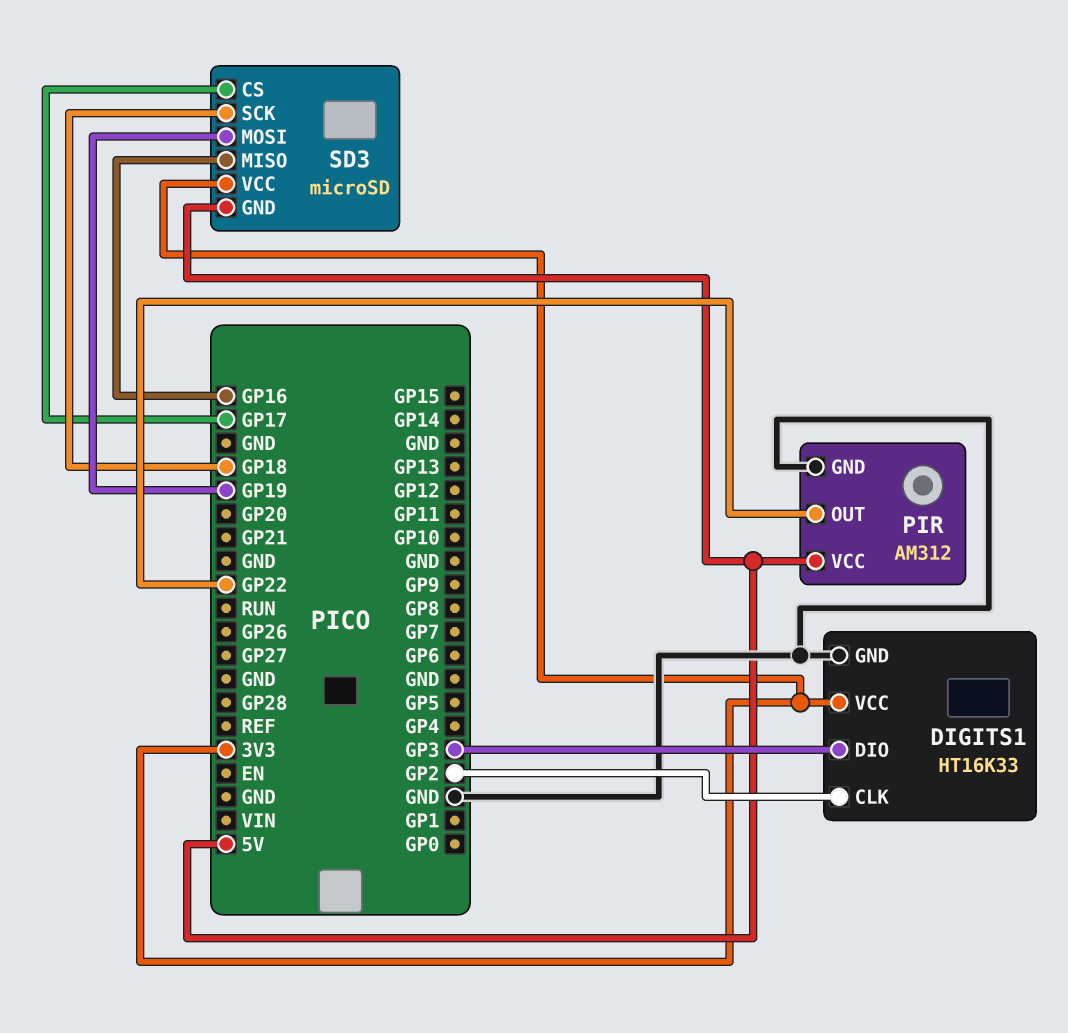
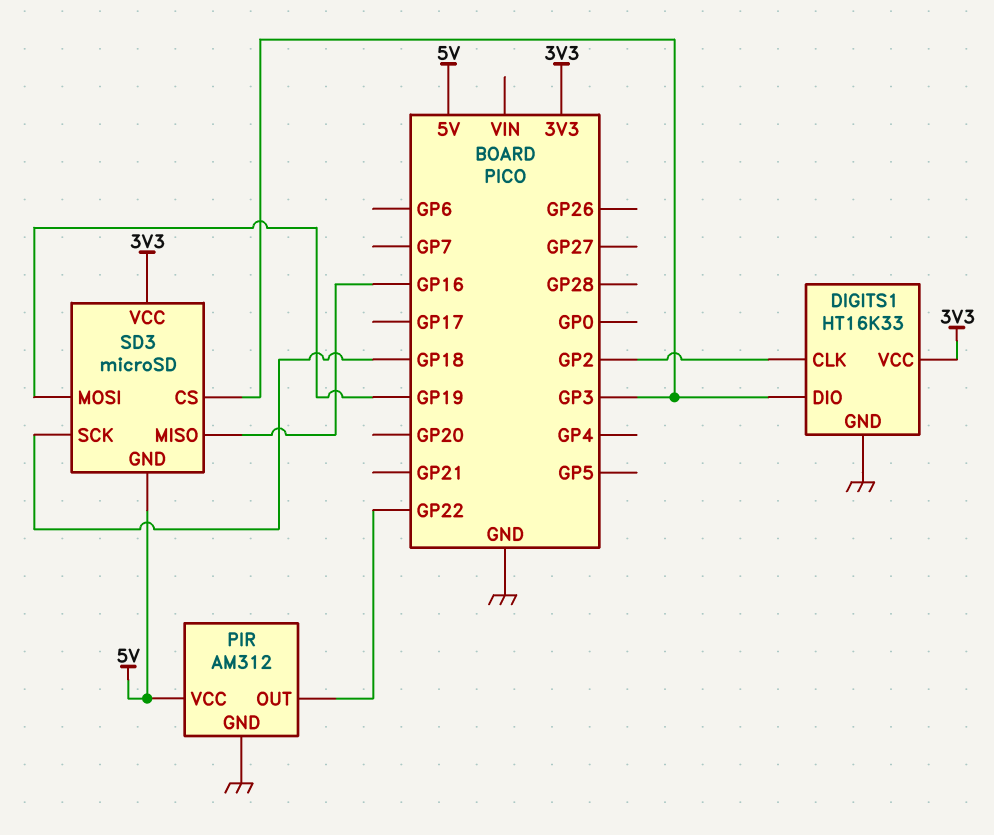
SD3 pin CS: GP17 -> GP3

